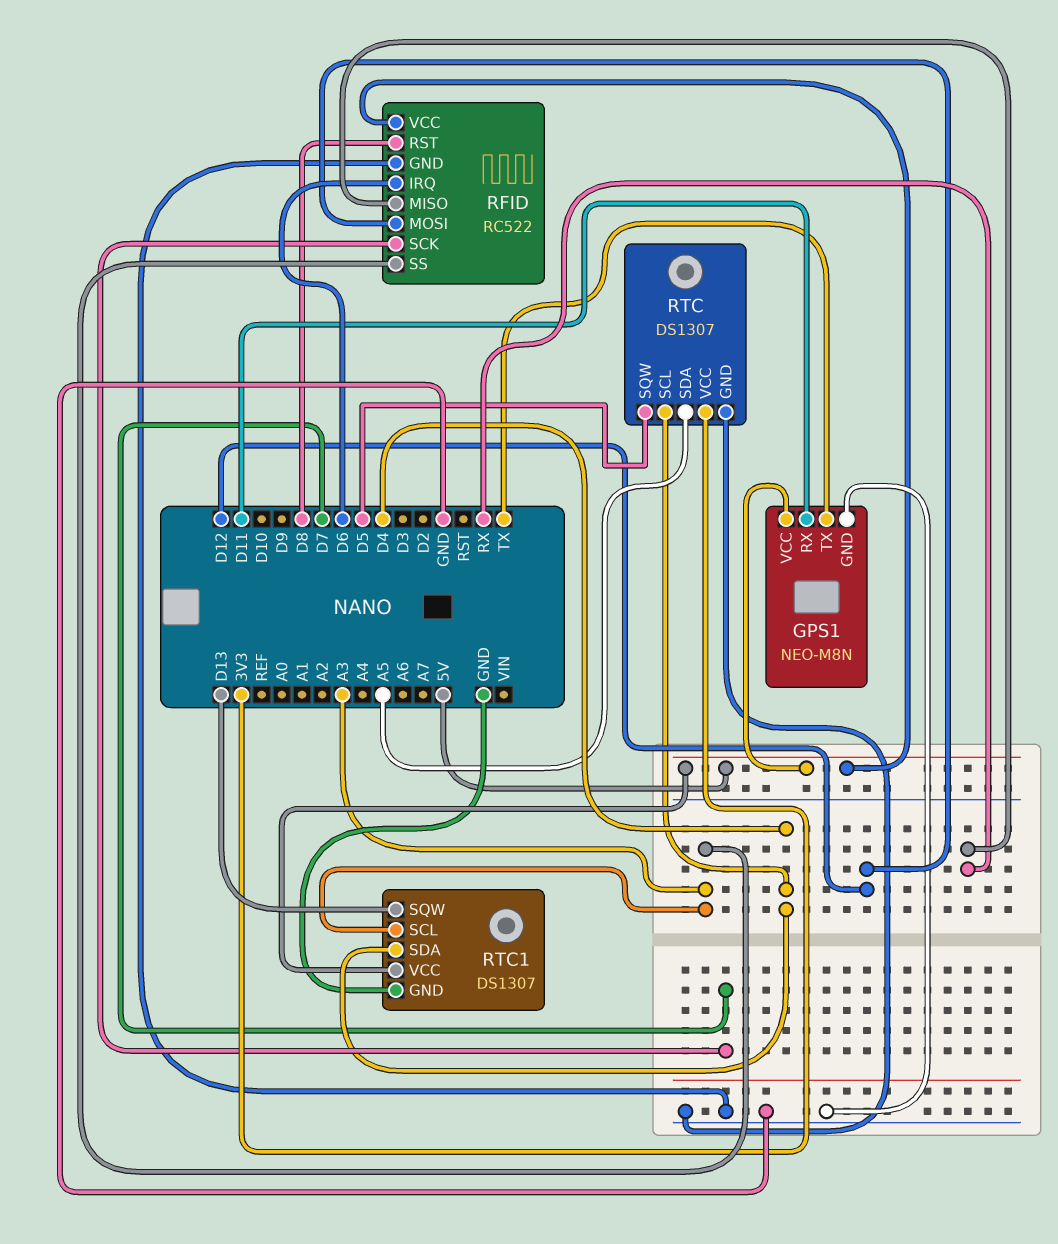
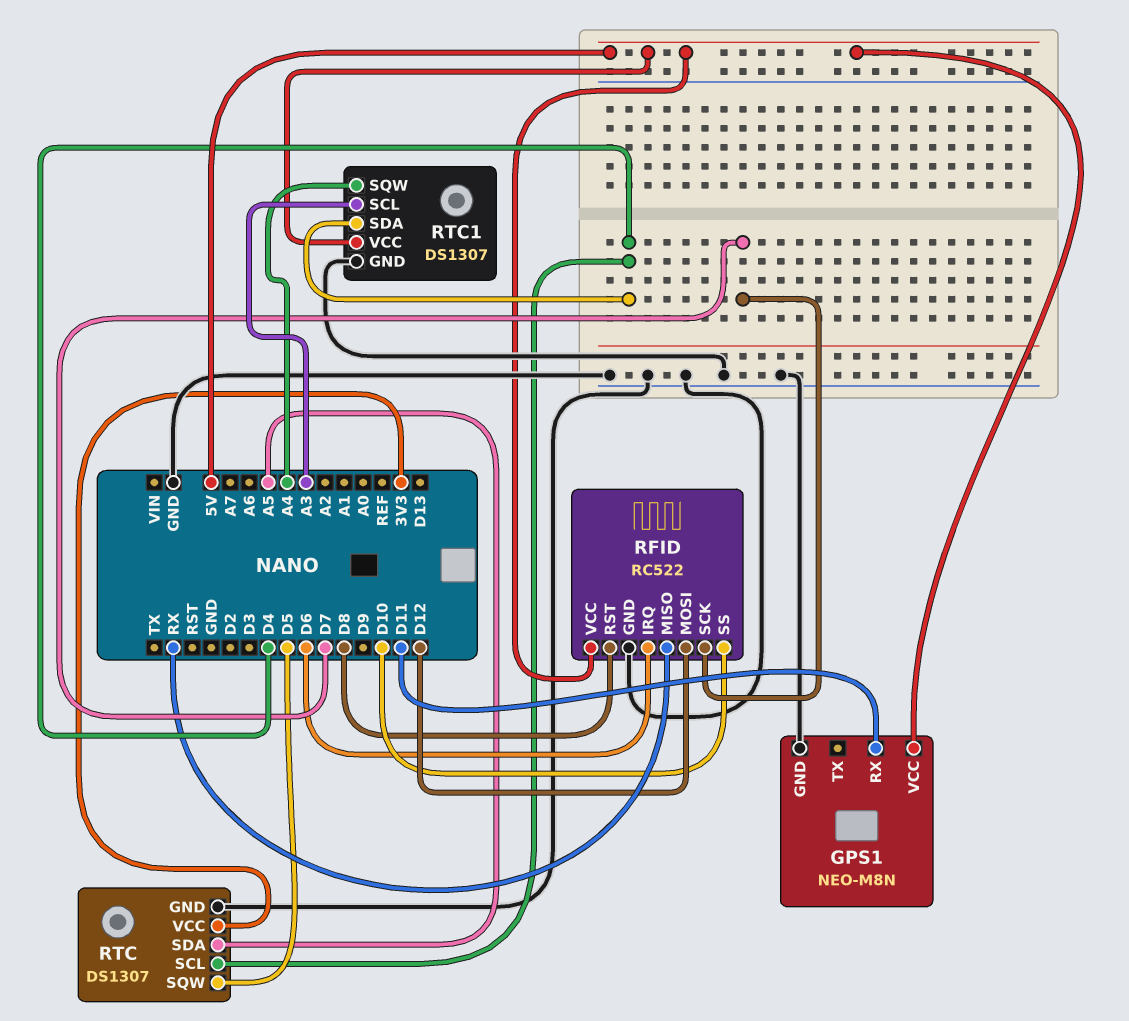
GPS1 pin TX: TX -> none
RFID pin SS: A3 -> D10
RTC1 pin SQW: D13 -> A4

